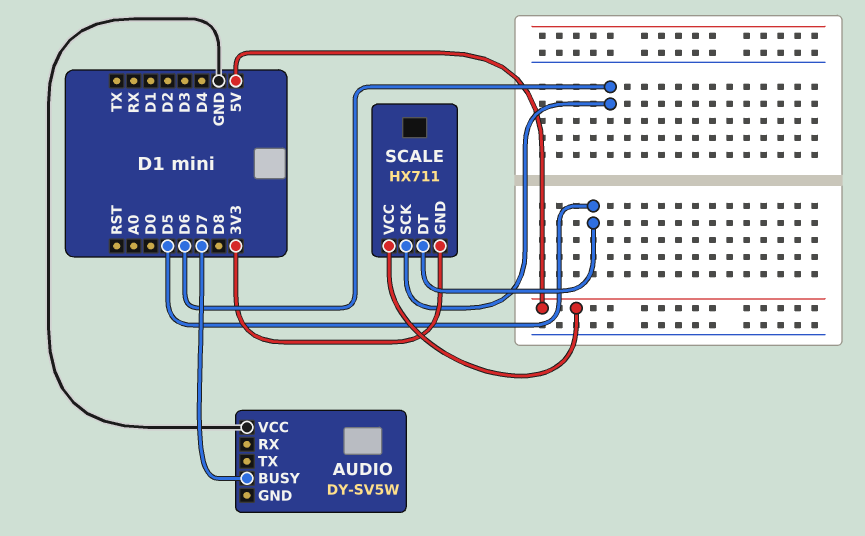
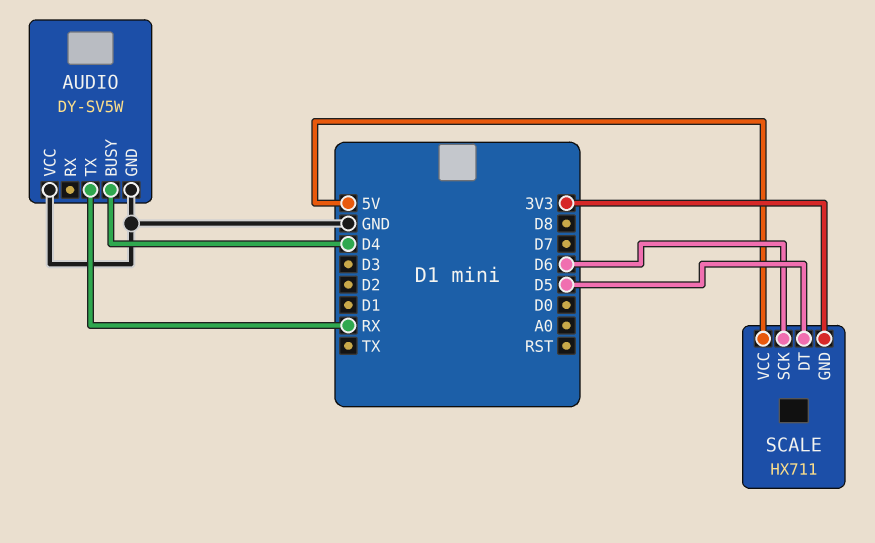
AUDIO pin BUSY: D7 -> D4
AUDIO pin GND: none -> GND
AUDIO pin TX: none -> RX

